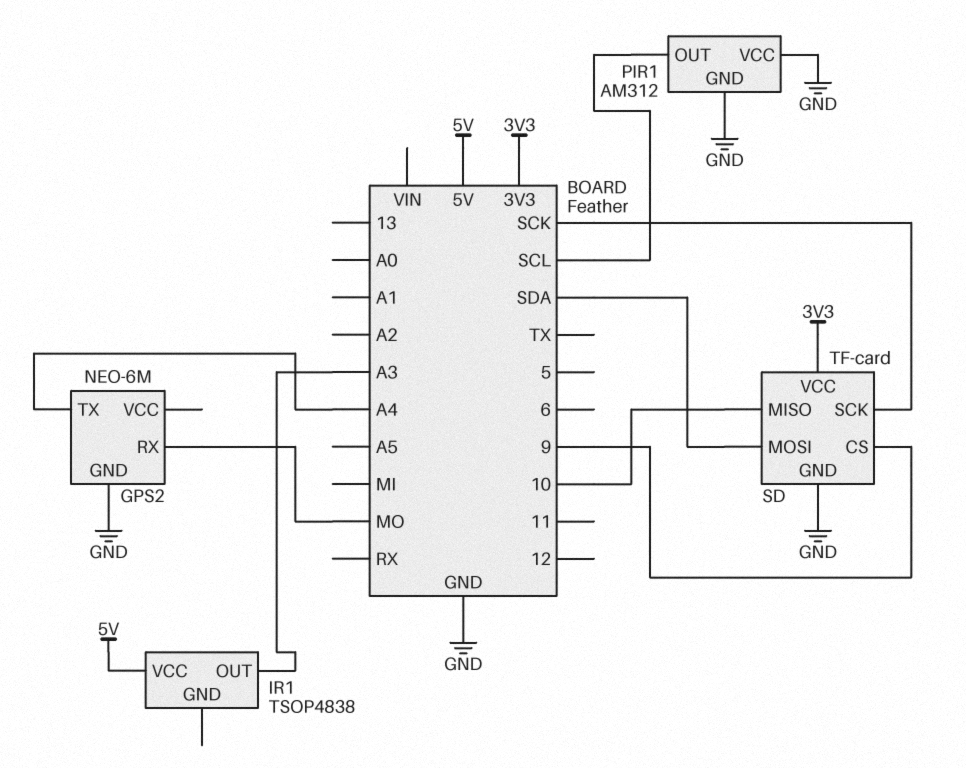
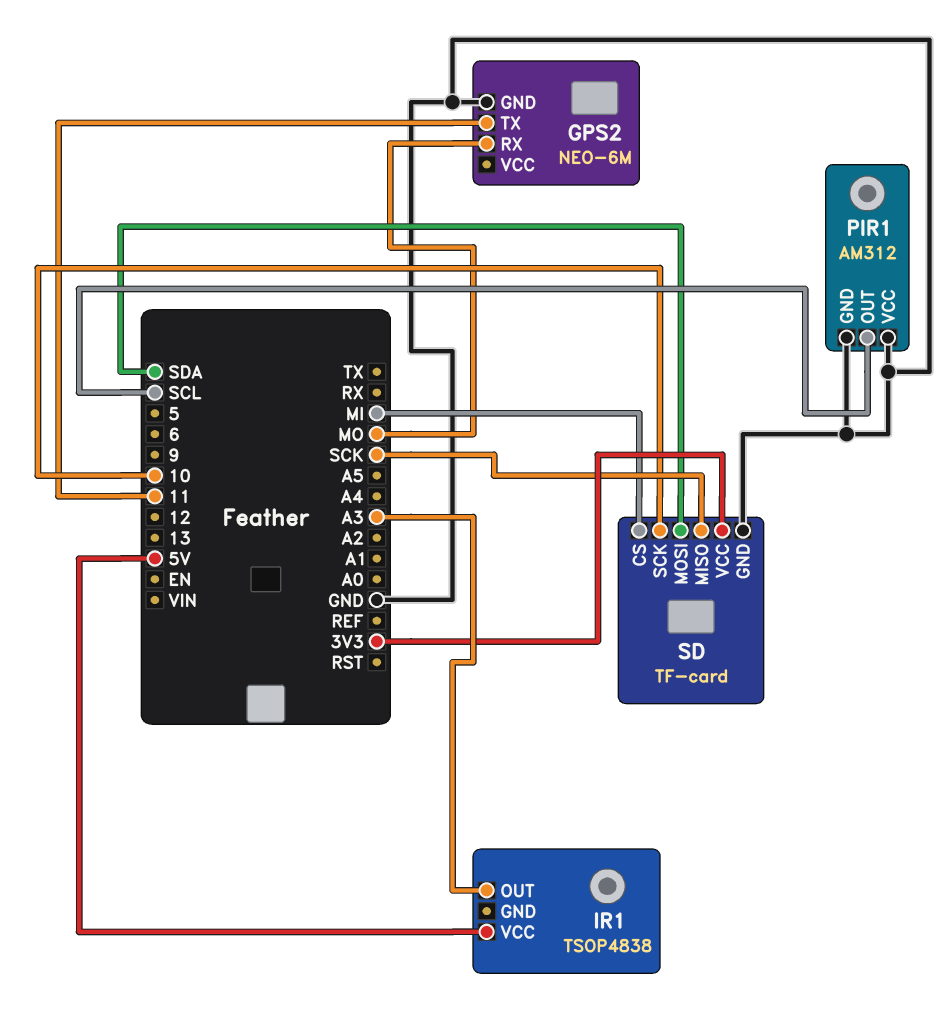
GPS2 pin TX: A4 -> 11
SD pin CS: 9 -> MI
SD pin MISO: 10 -> SCK
SD pin SCK: SCK -> 10

